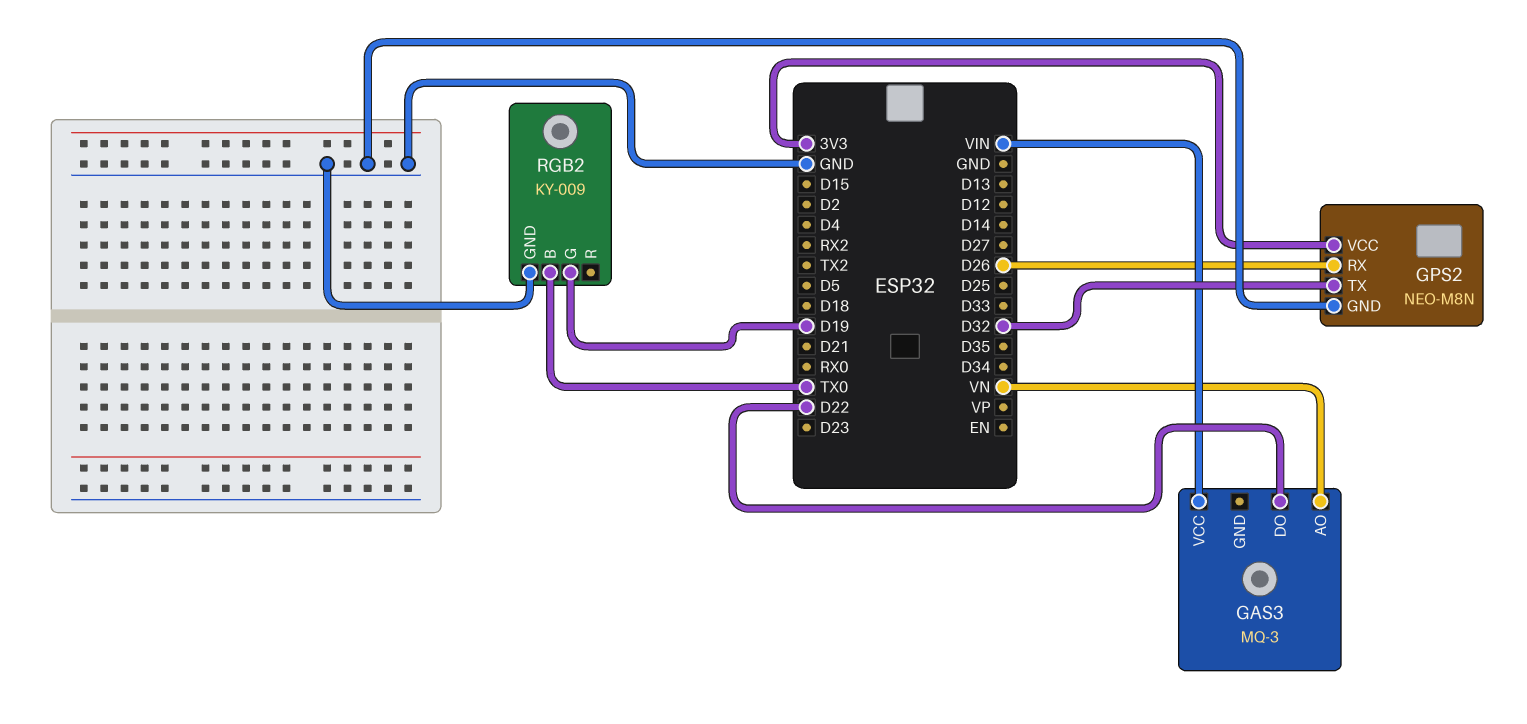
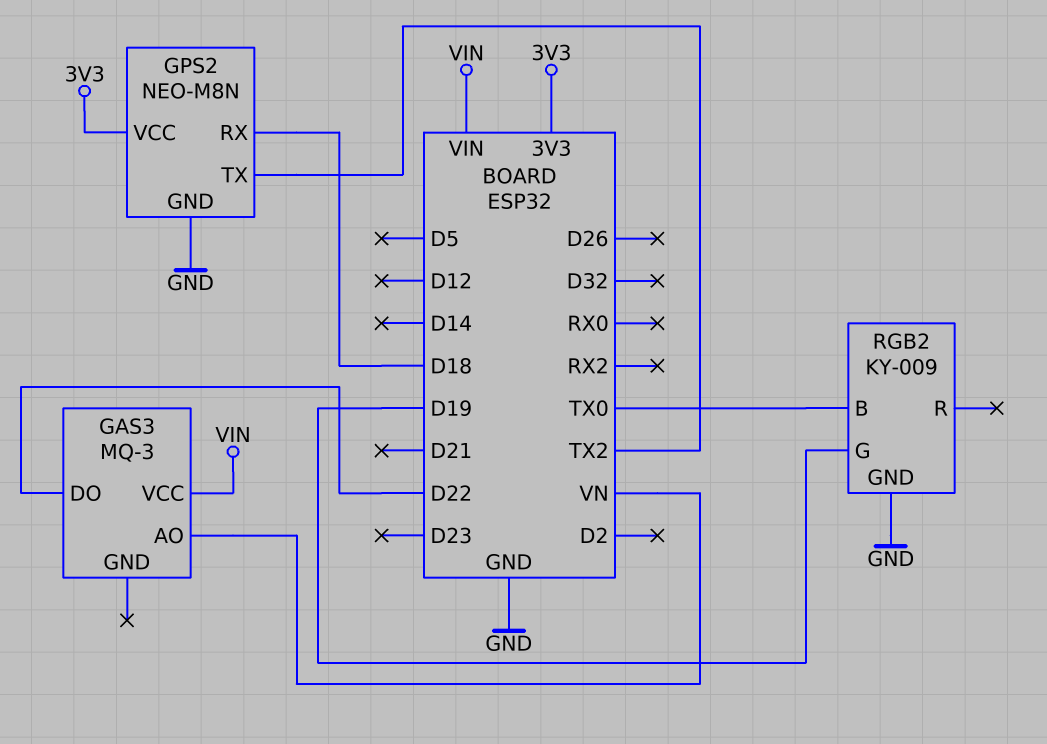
GPS2 pin RX: D26 -> D18
GPS2 pin TX: D32 -> TX2

